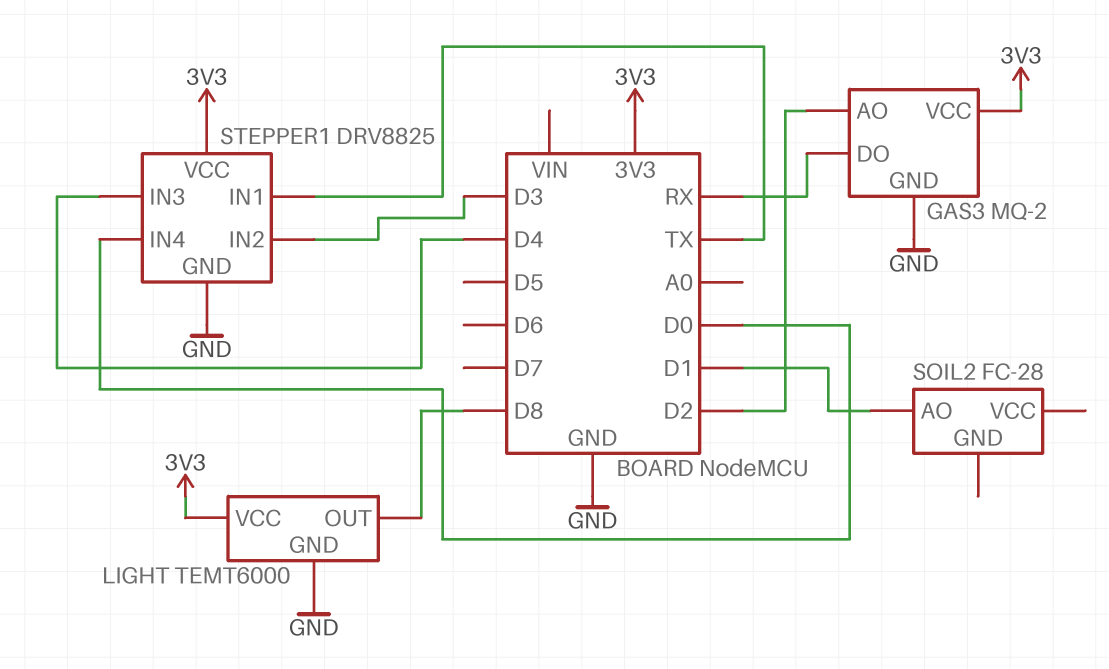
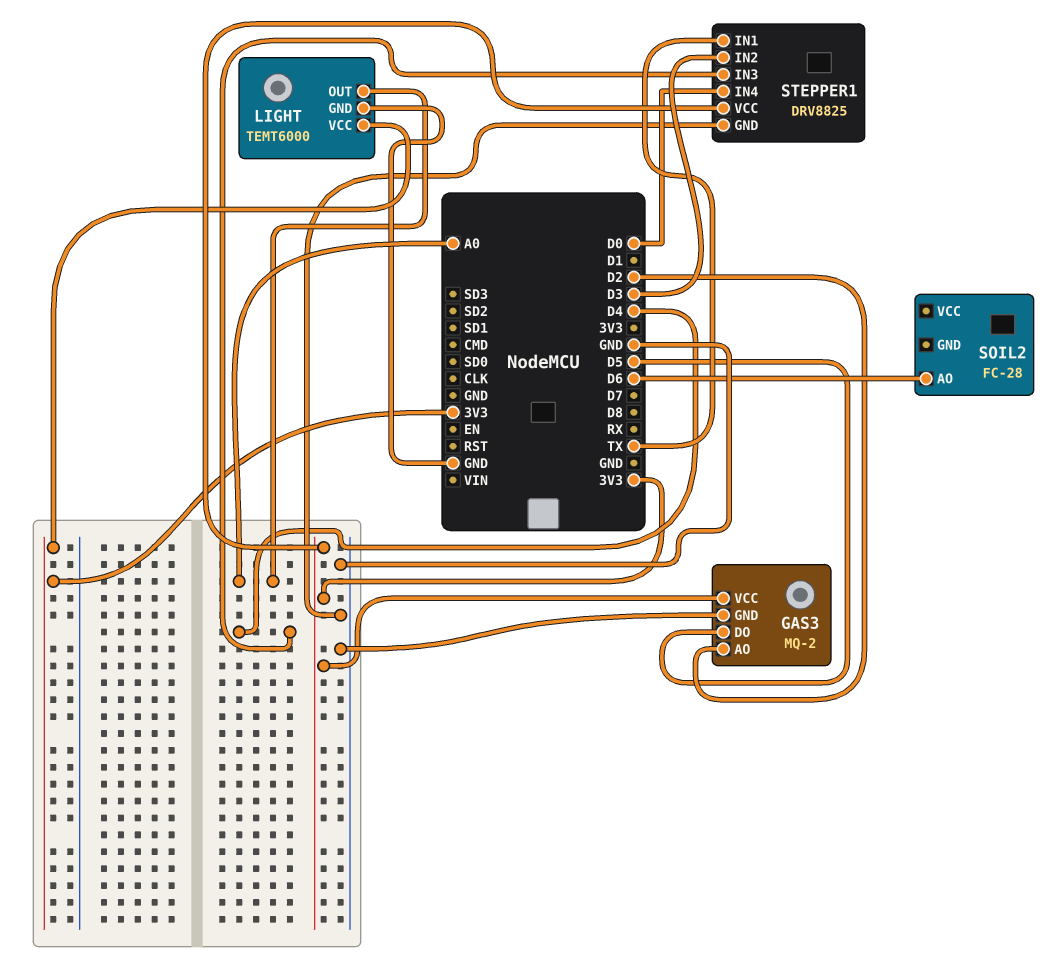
GAS3 pin DO: RX -> D5
LIGHT pin OUT: D8 -> A0
SOIL2 pin AO: D1 -> D6

